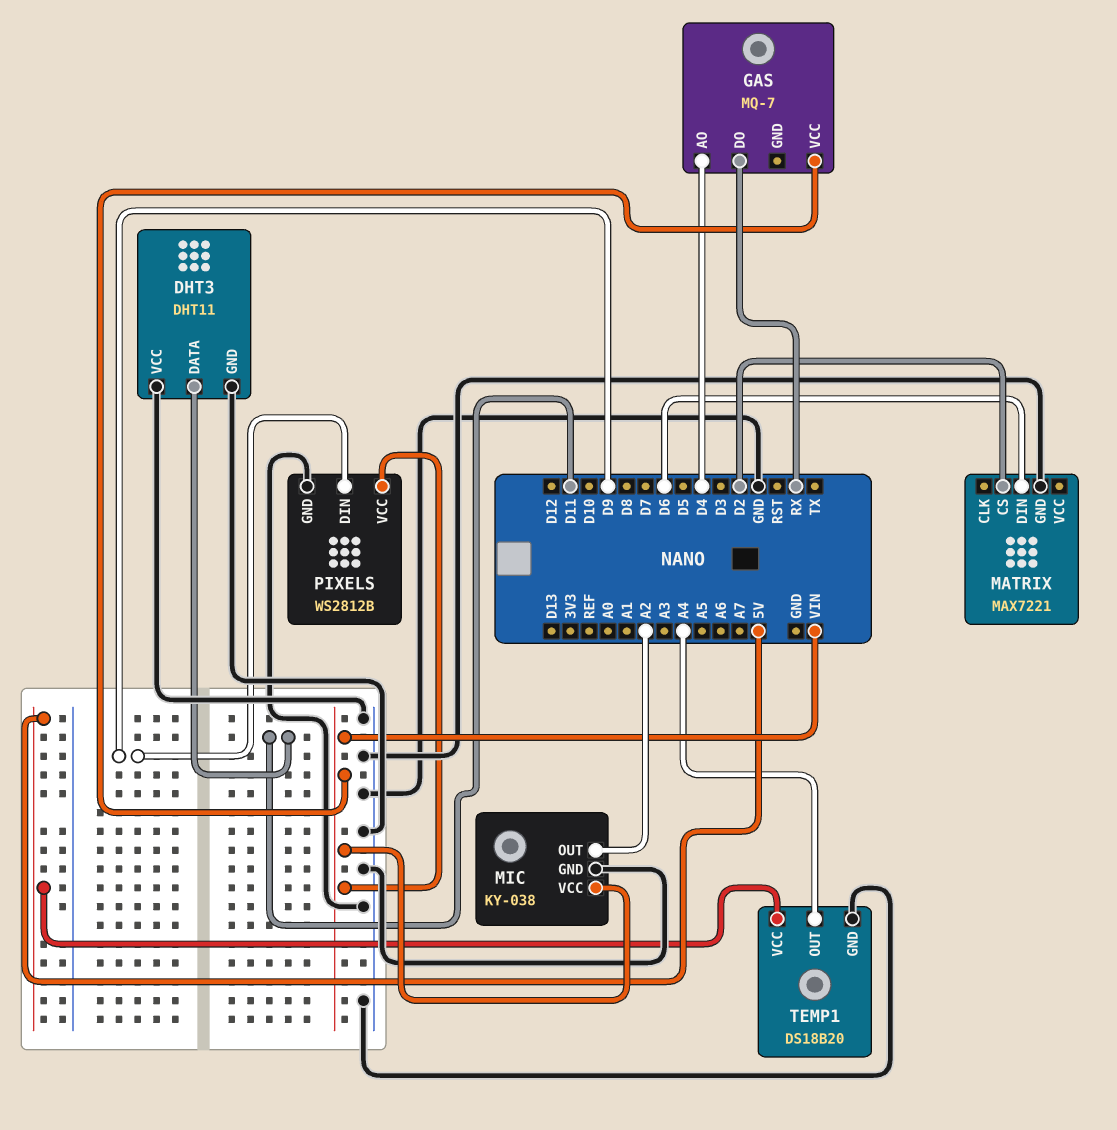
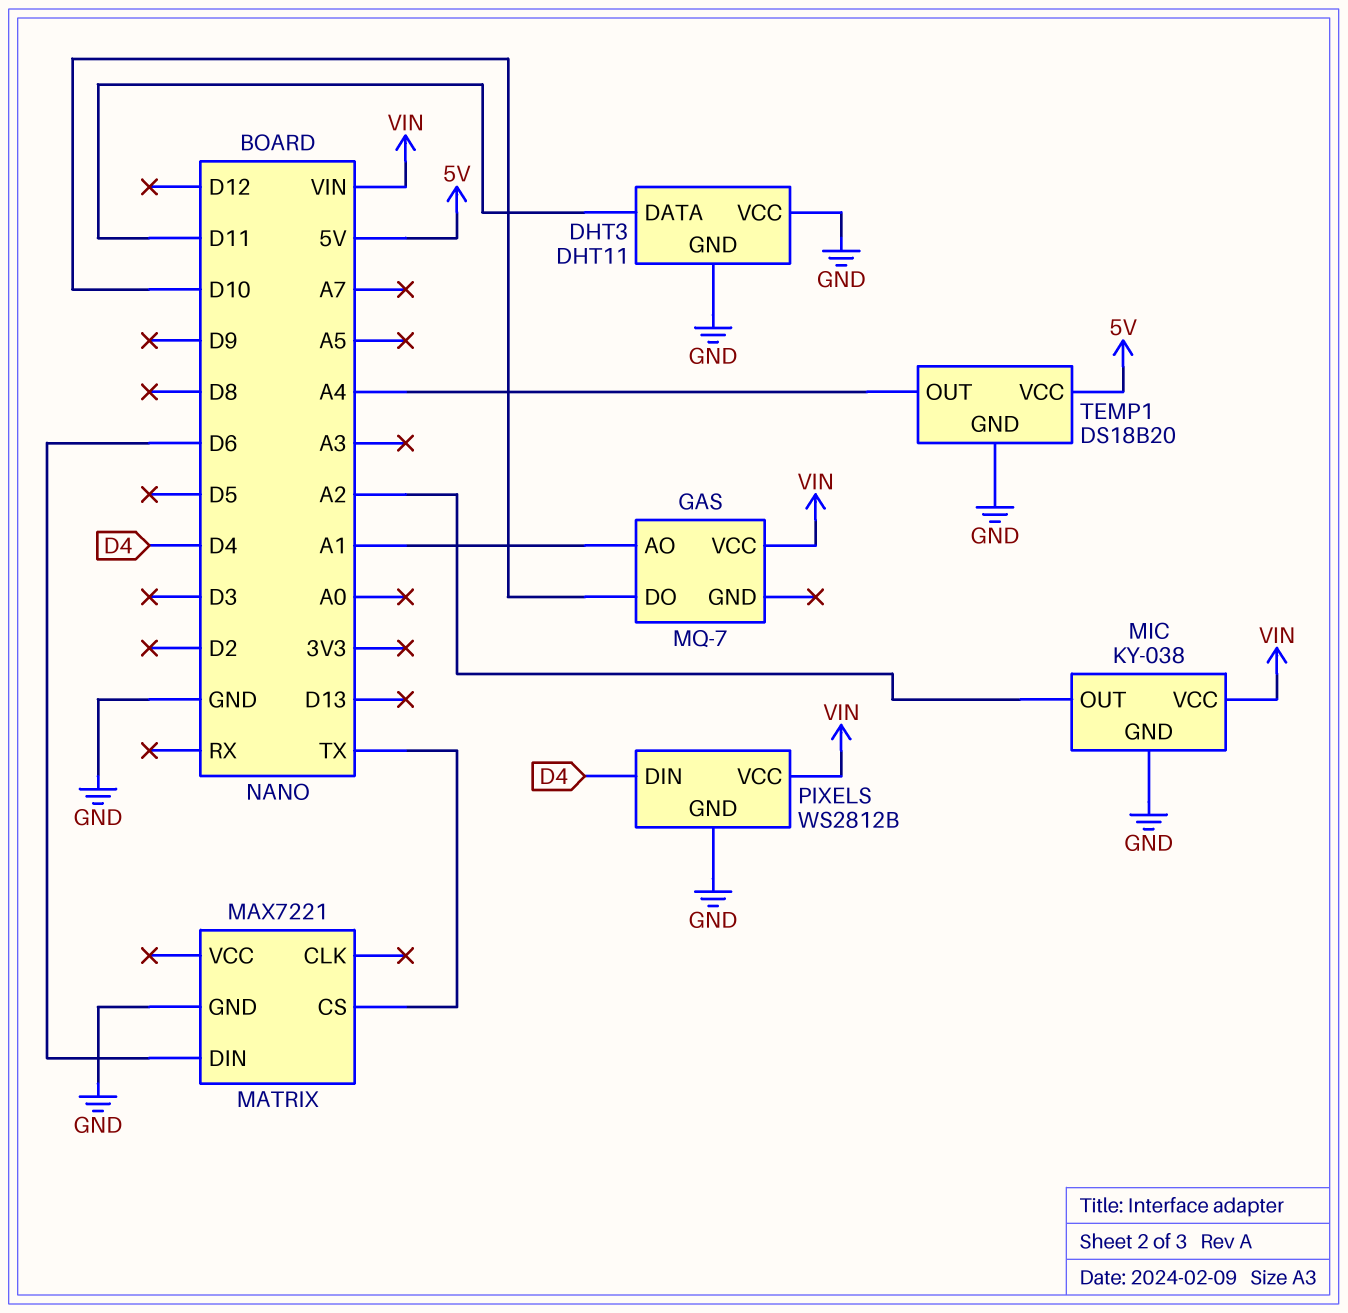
GAS pin AO: D4 -> A1
GAS pin DO: RX -> D10
MATRIX pin CS: D2 -> TX
PIXELS pin DIN: D9 -> D4

